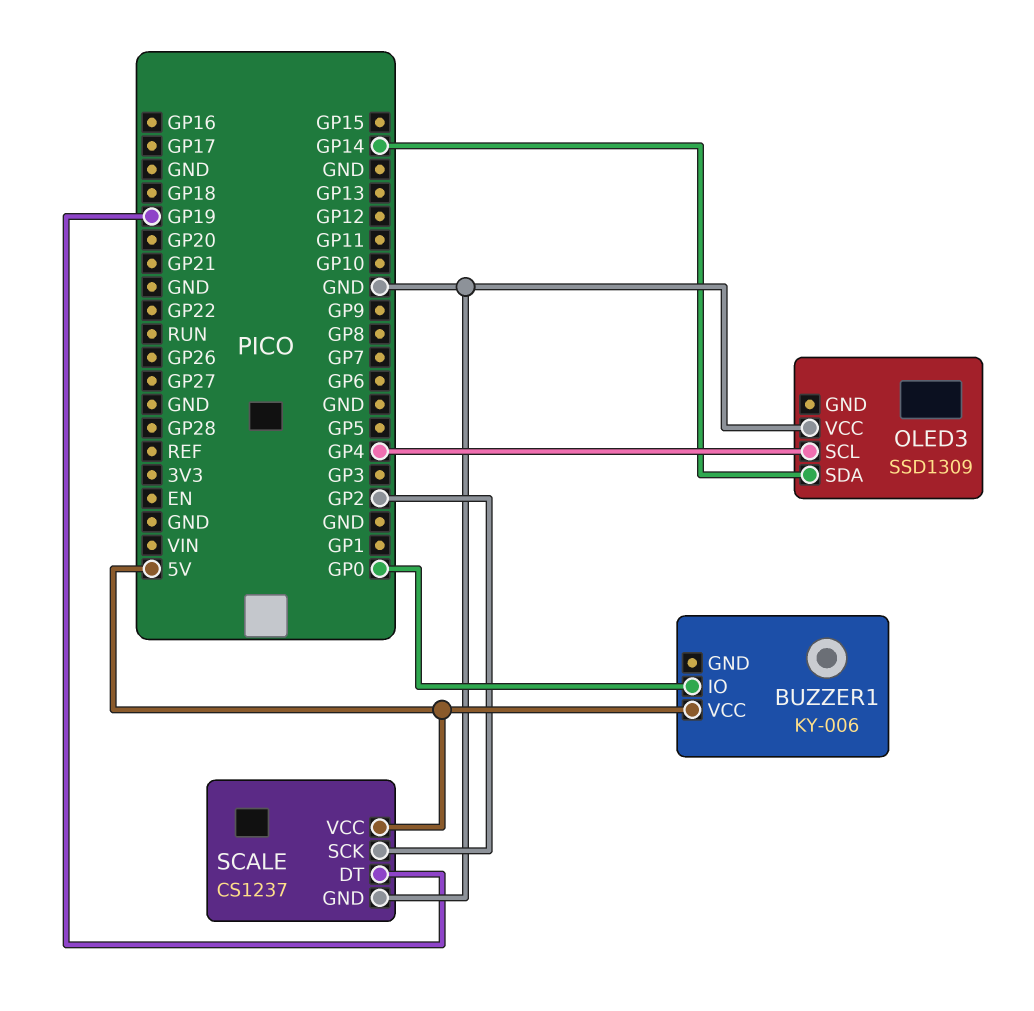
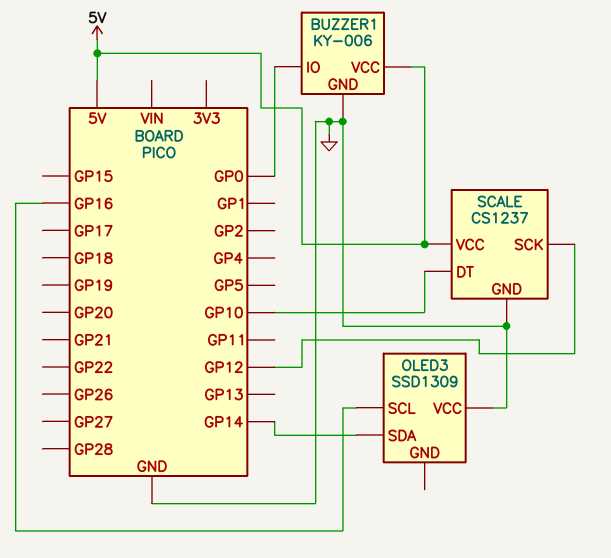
BUZZER1 pin GND: none -> GND
OLED3 pin SCL: GP4 -> GP16
SCALE pin DT: GP19 -> GP10
SCALE pin SCK: GP2 -> GP12

